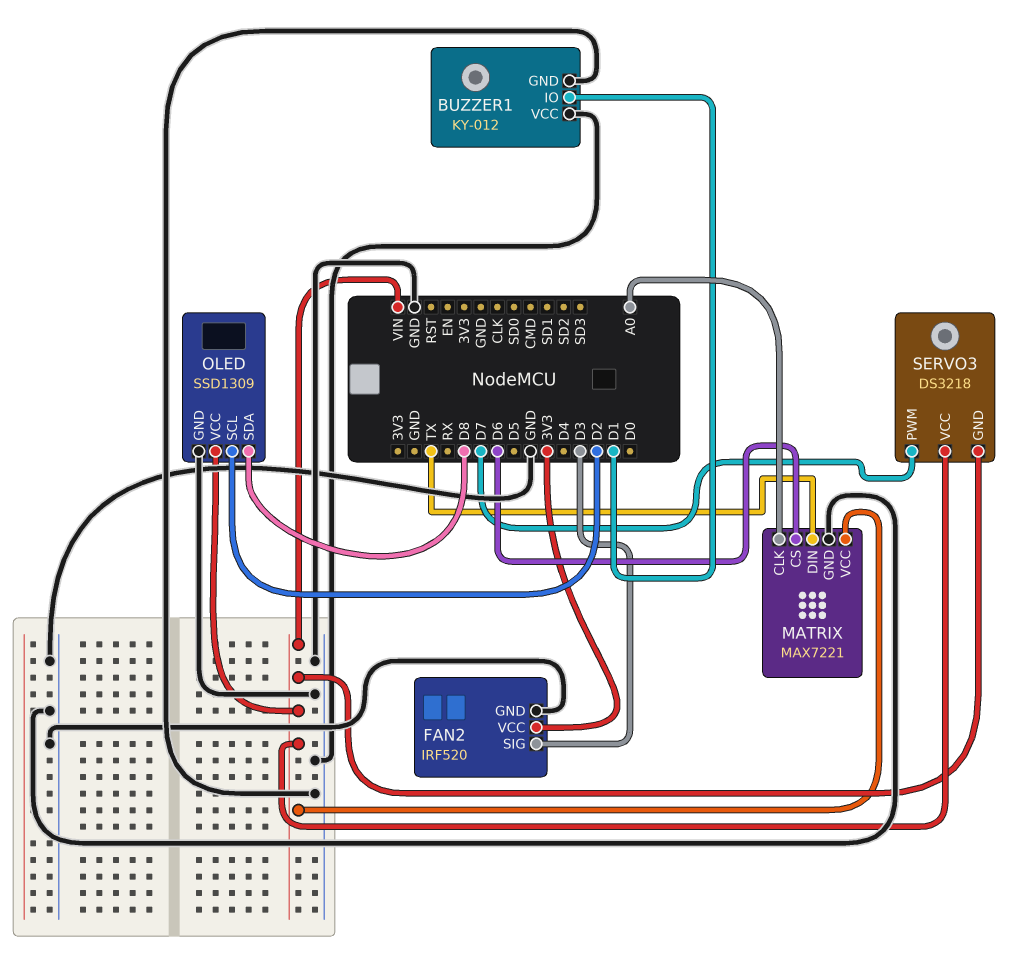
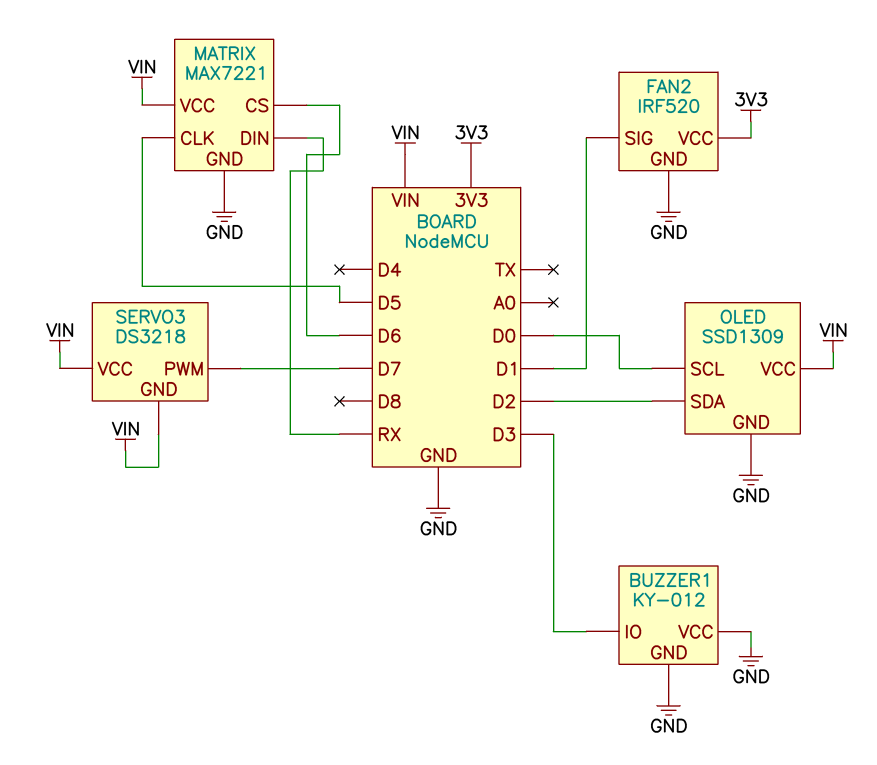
BUZZER1 pin IO: D1 -> D3
FAN2 pin SIG: D3 -> D1
MATRIX pin CLK: A0 -> D5
MATRIX pin DIN: TX -> RX
OLED pin SCL: D2 -> D0
OLED pin SDA: D8 -> D2

